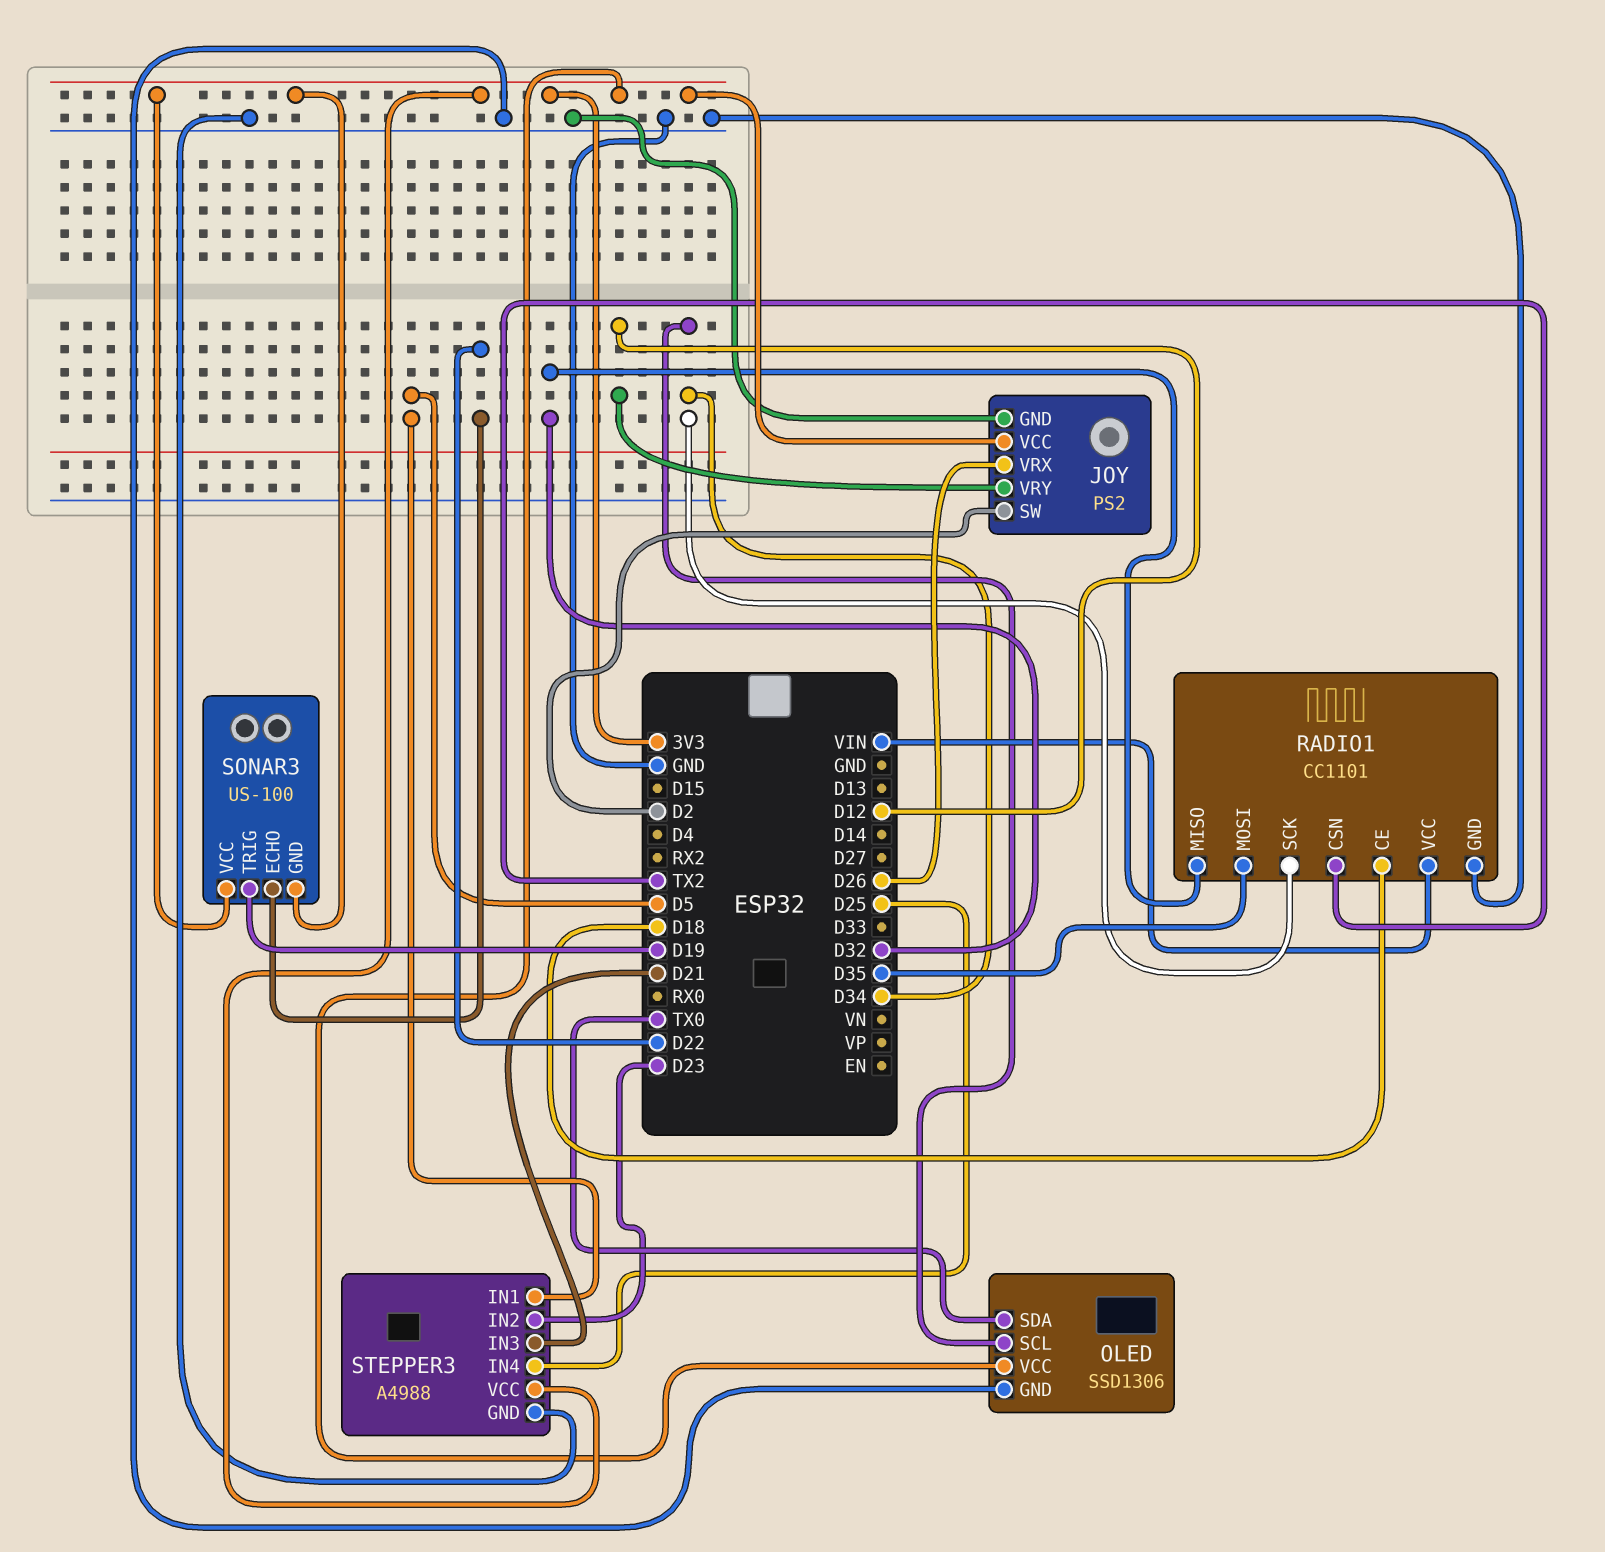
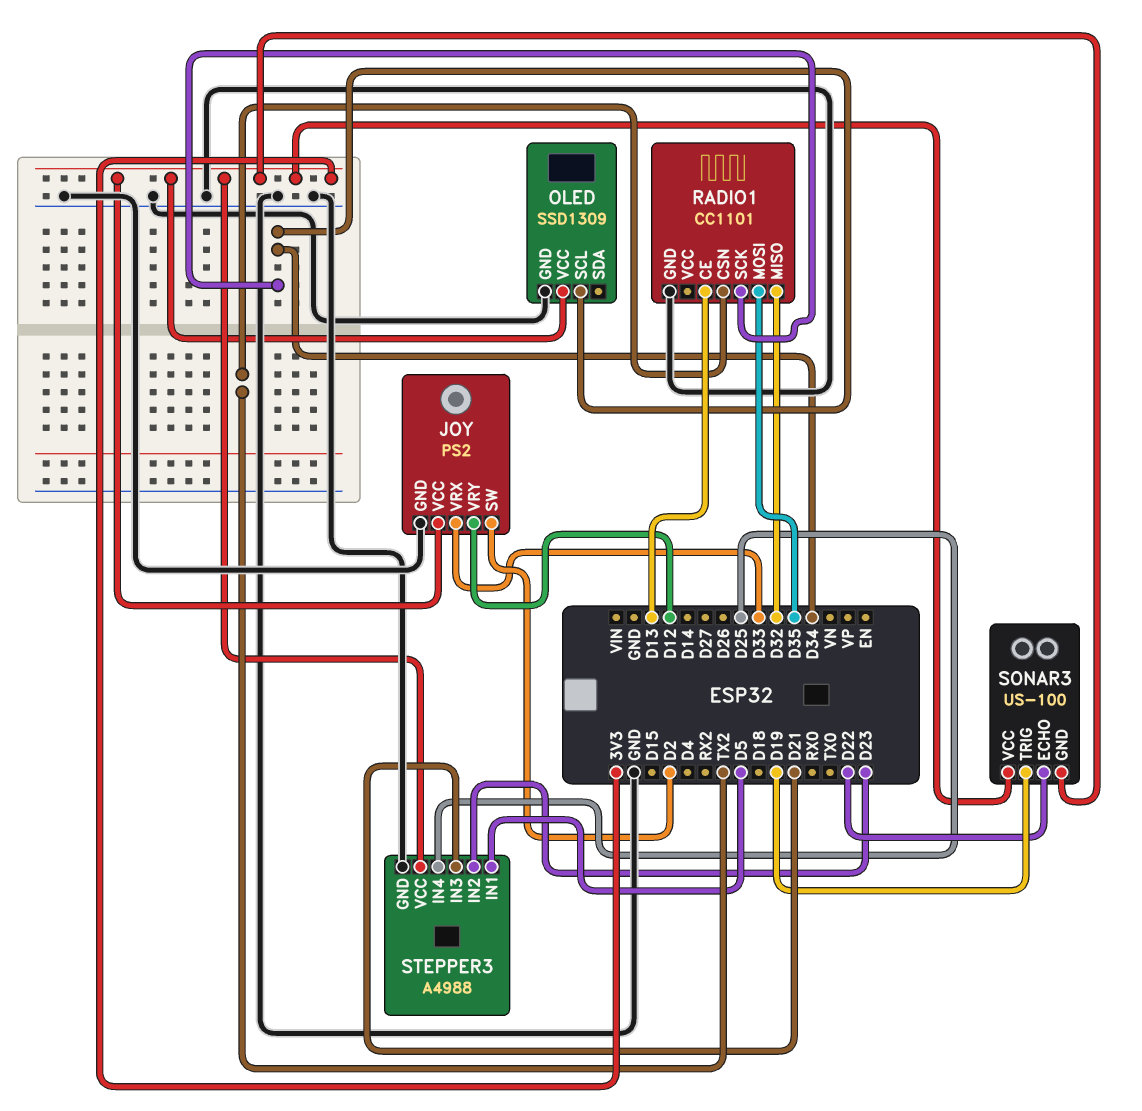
JOY pin VRX: D26 -> D33
OLED: SSD1306 -> SSD1309
OLED pin SDA: TX0 -> none
RADIO1 pin CE: D18 -> D13
RADIO1 pin VCC: VIN -> none

